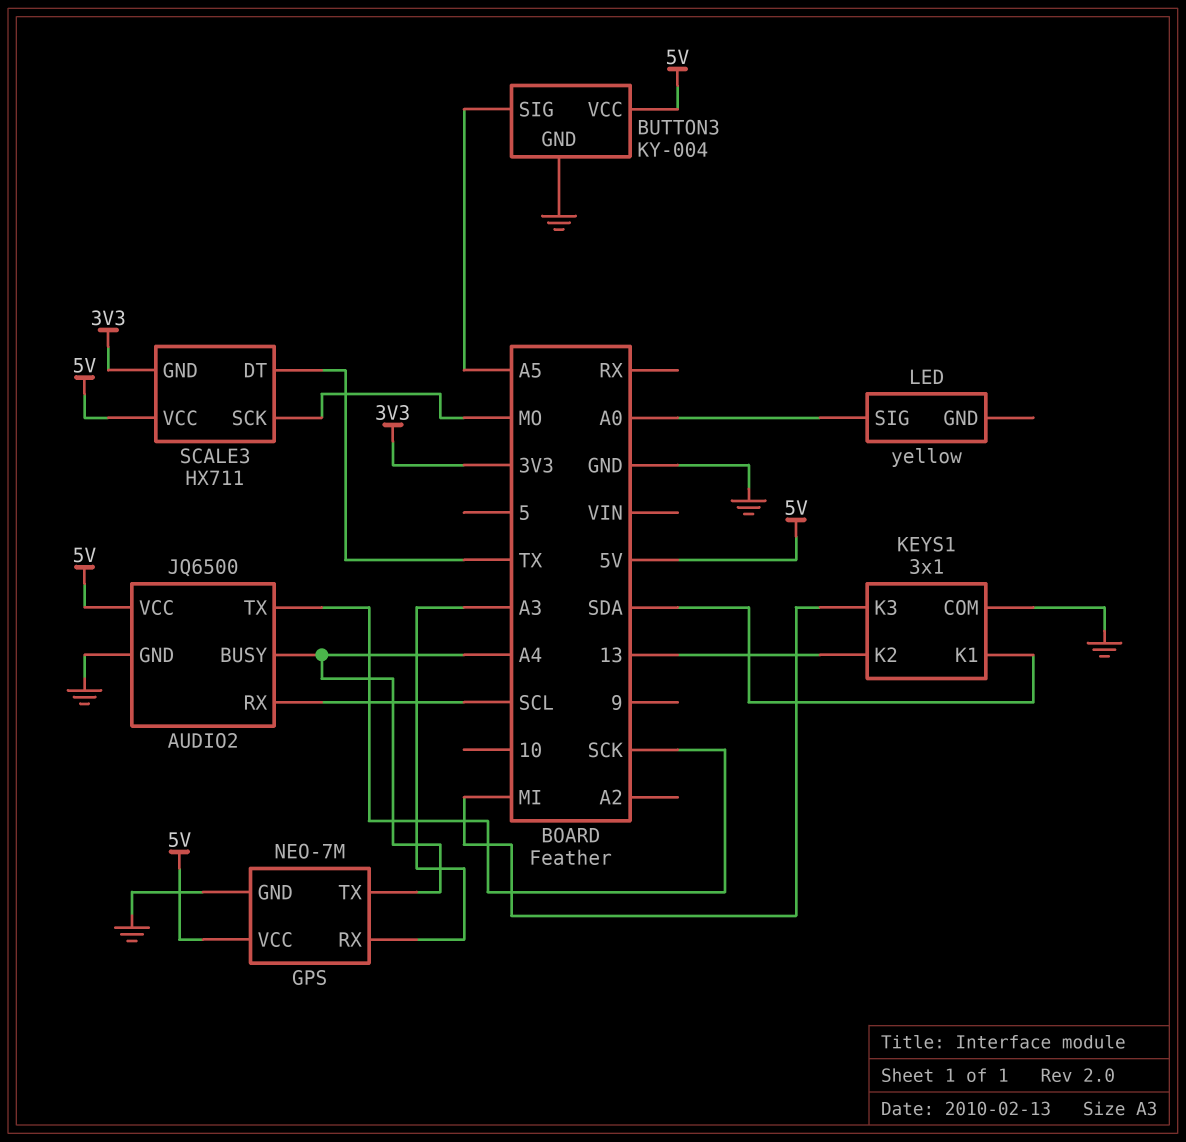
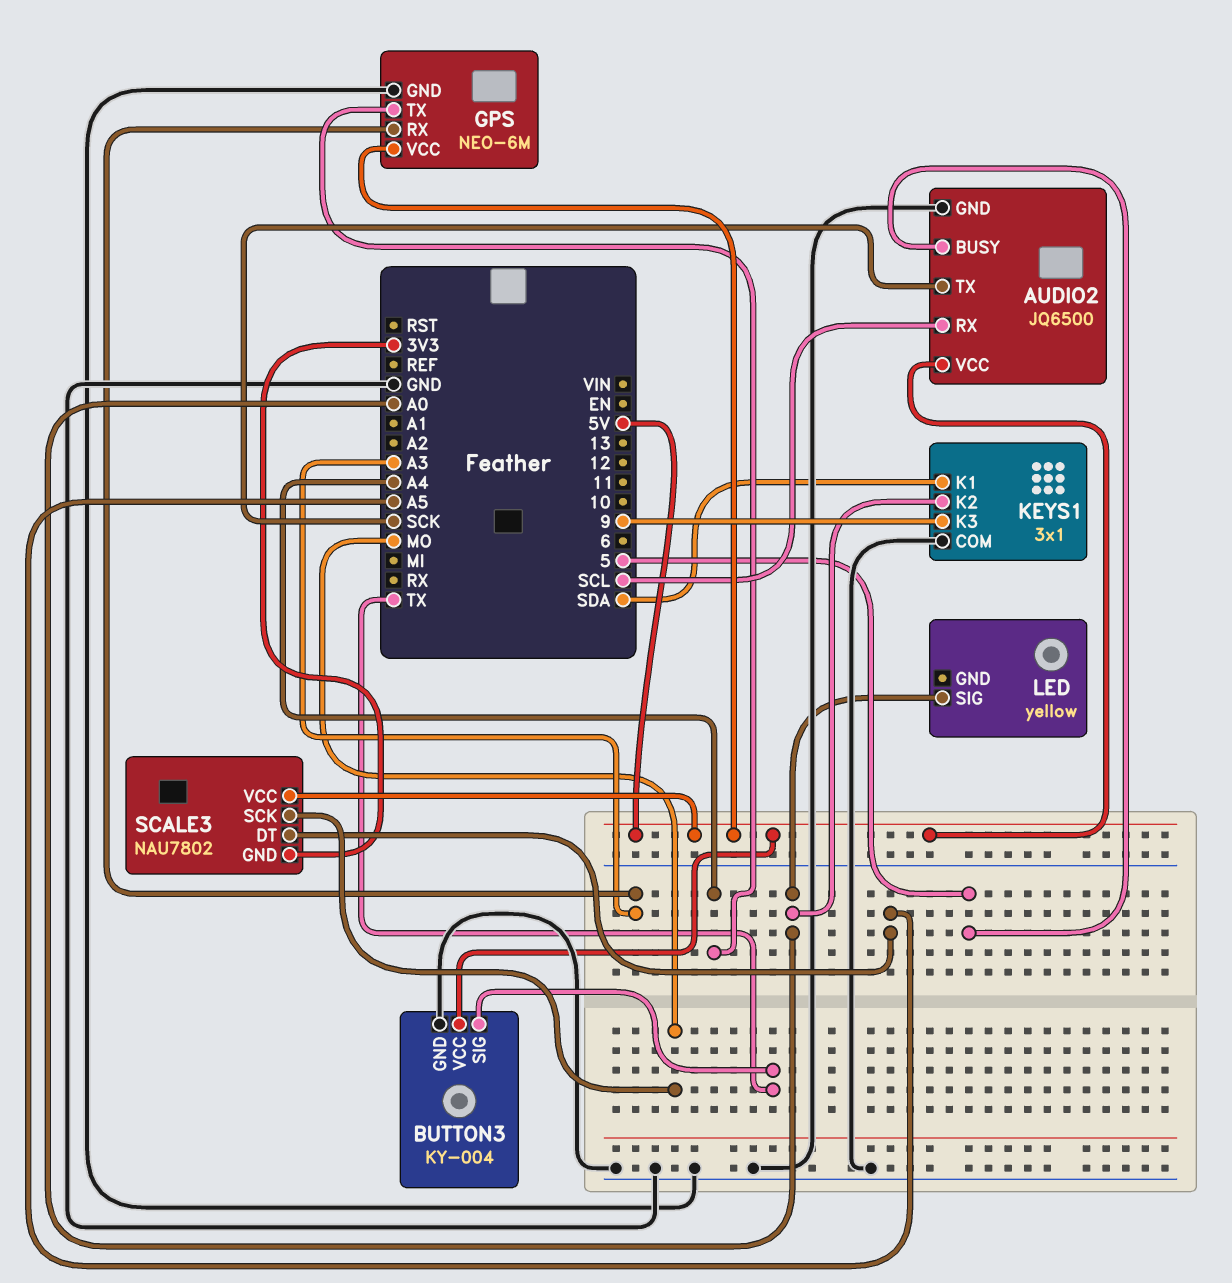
AUDIO2 pin BUSY: A4 -> 5
BUTTON3 pin SIG: A5 -> TX
GPS: NEO-7M -> NEO-6M
KEYS1 pin K2: 13 -> A0
KEYS1 pin K3: MI -> 9
SCALE3: HX711 -> NAU7802
SCALE3 pin DT: TX -> A5

